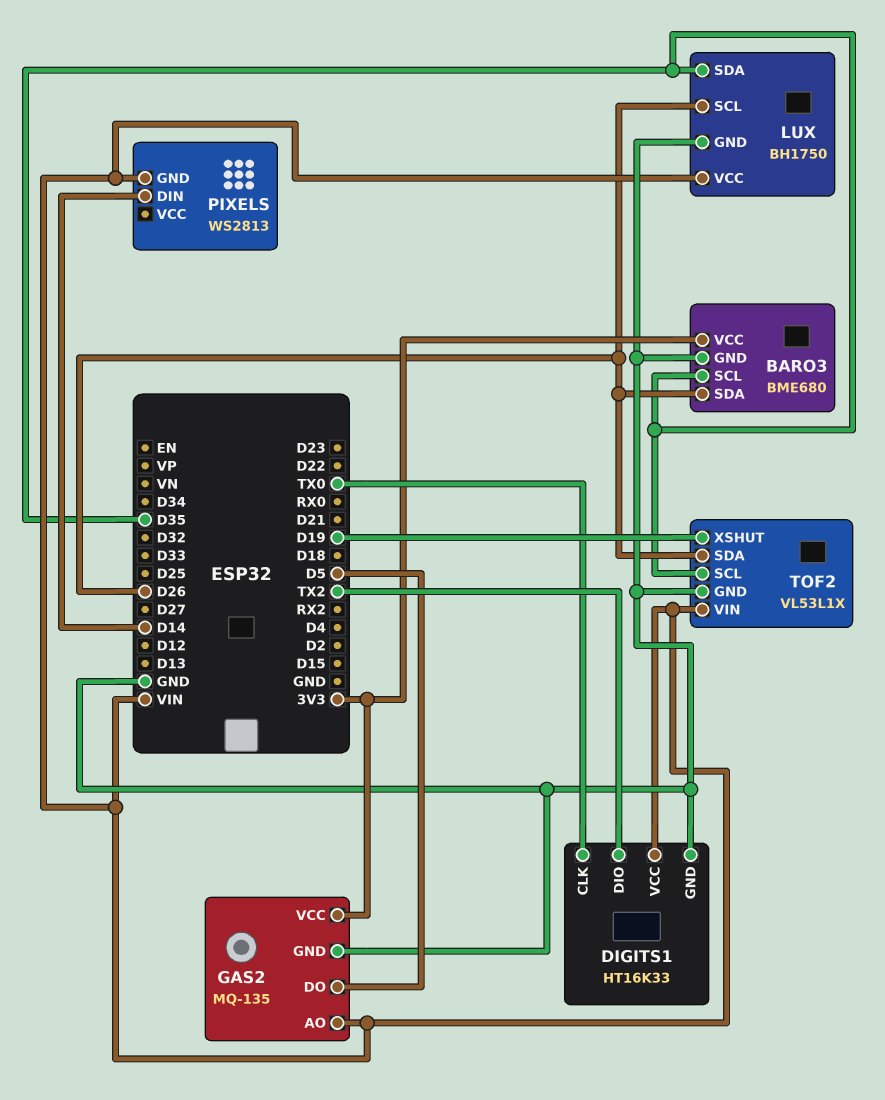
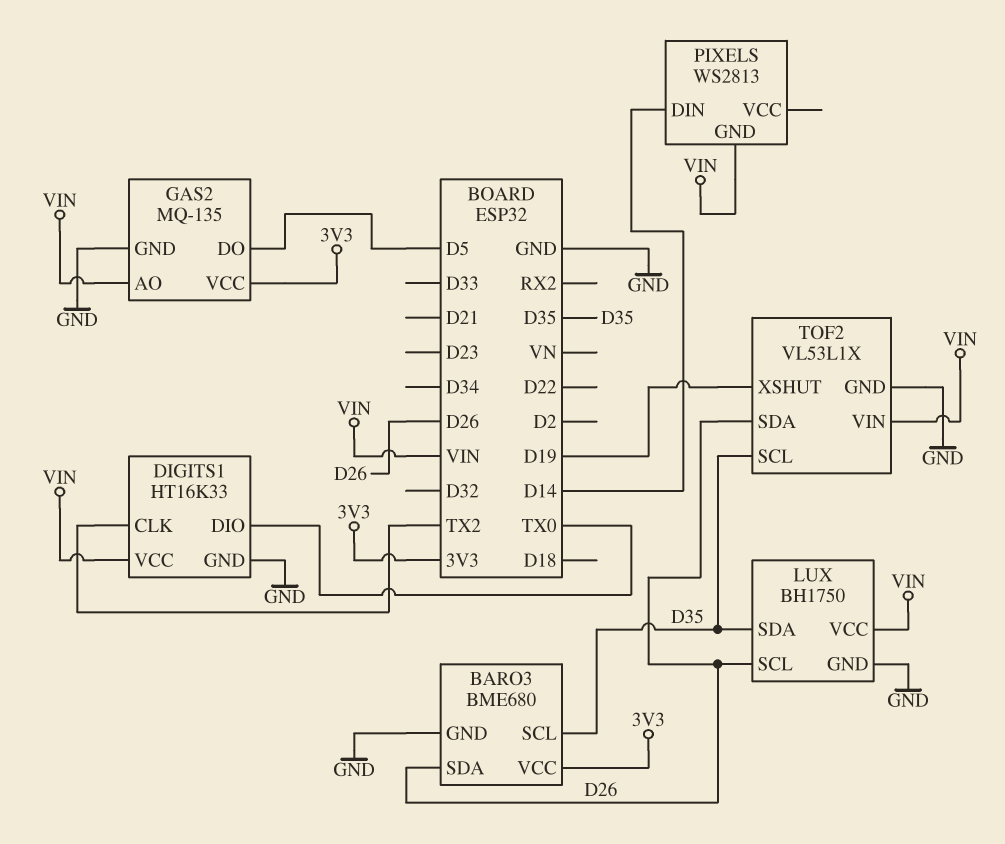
DIGITS1 pin CLK: TX0 -> TX2
DIGITS1 pin DIO: TX2 -> TX0

